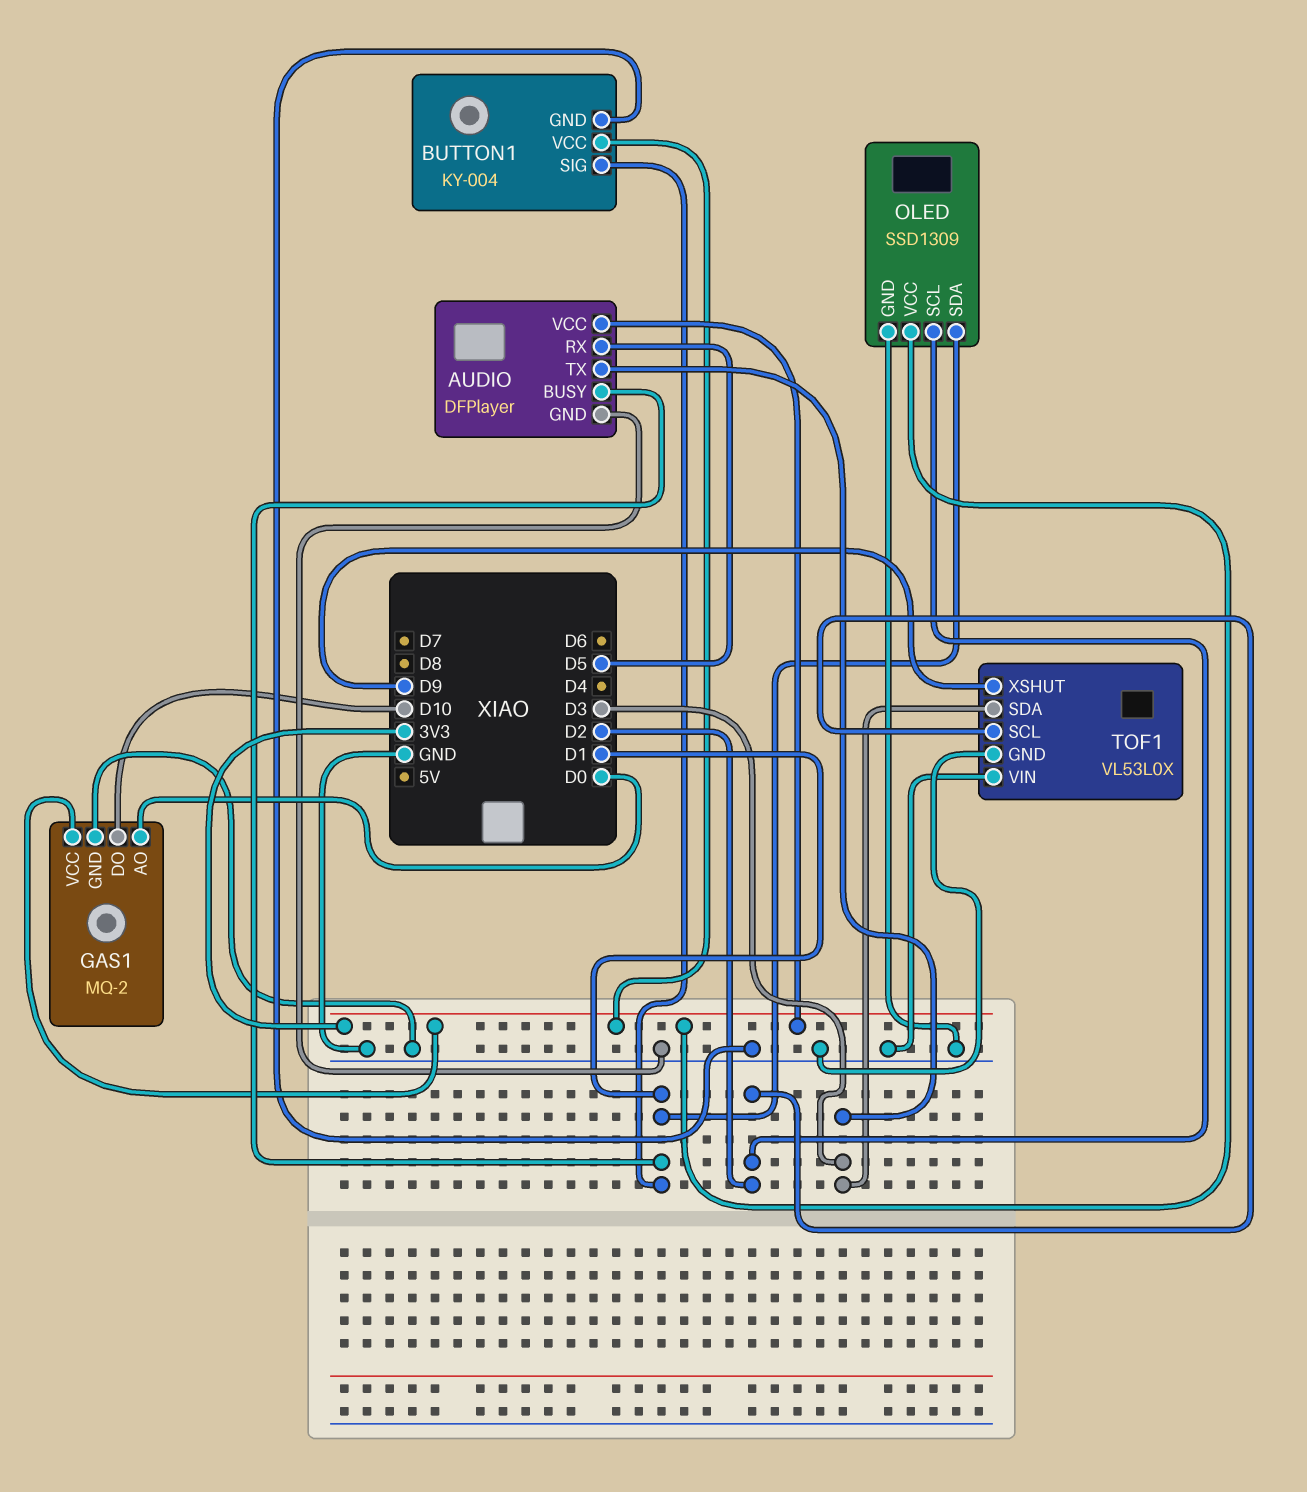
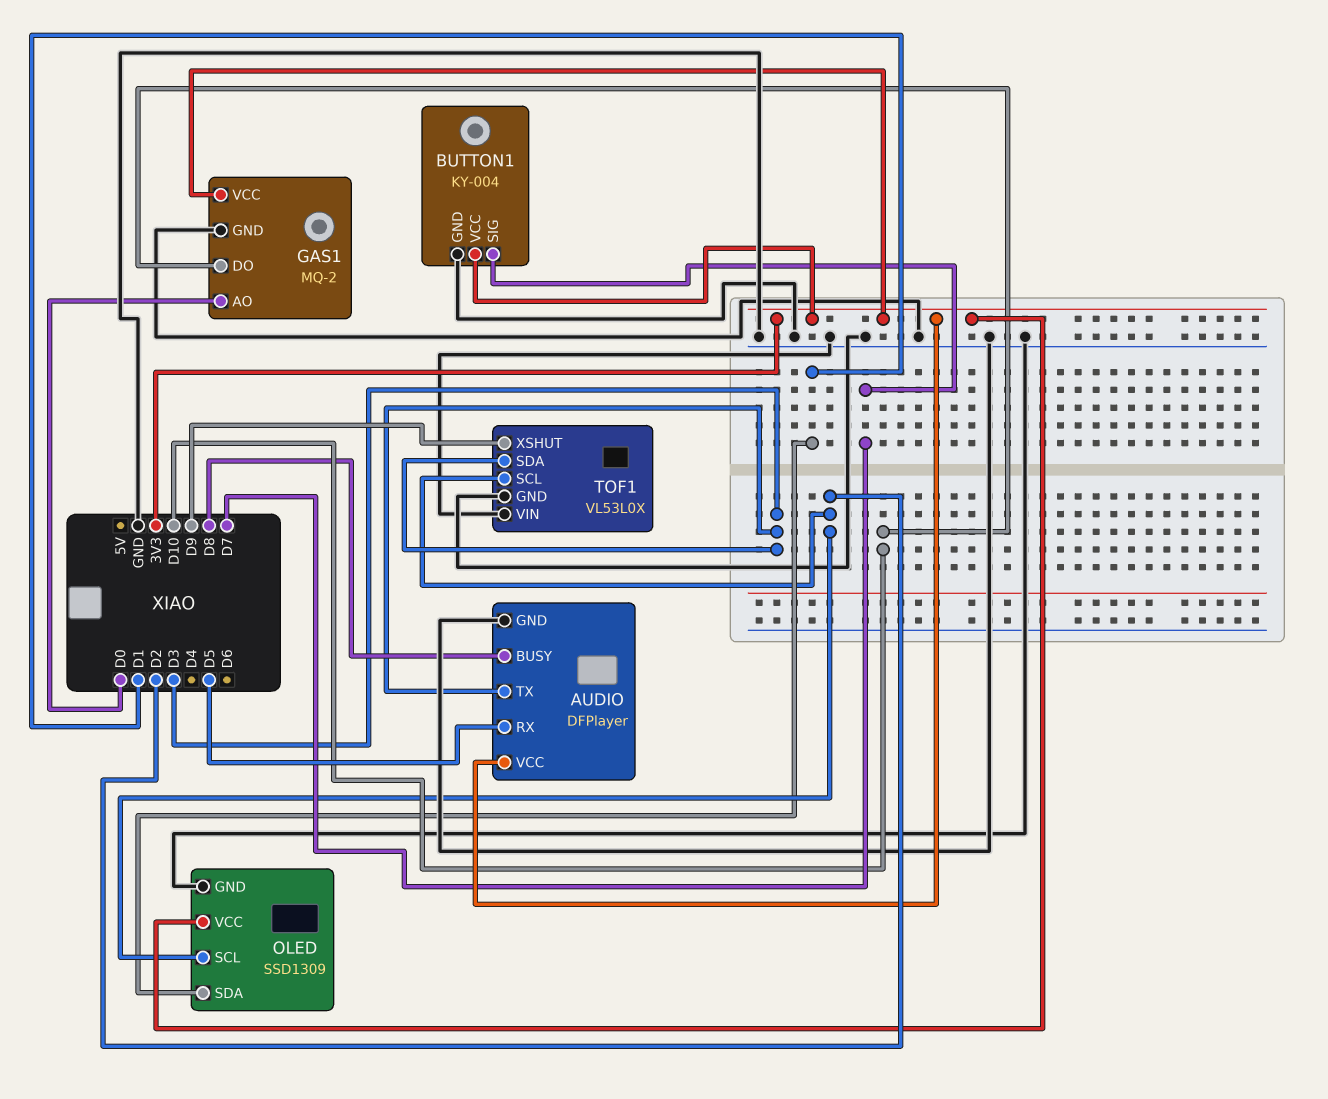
AUDIO pin BUSY: D1 -> D8
BUTTON1 pin SIG: D1 -> D7

